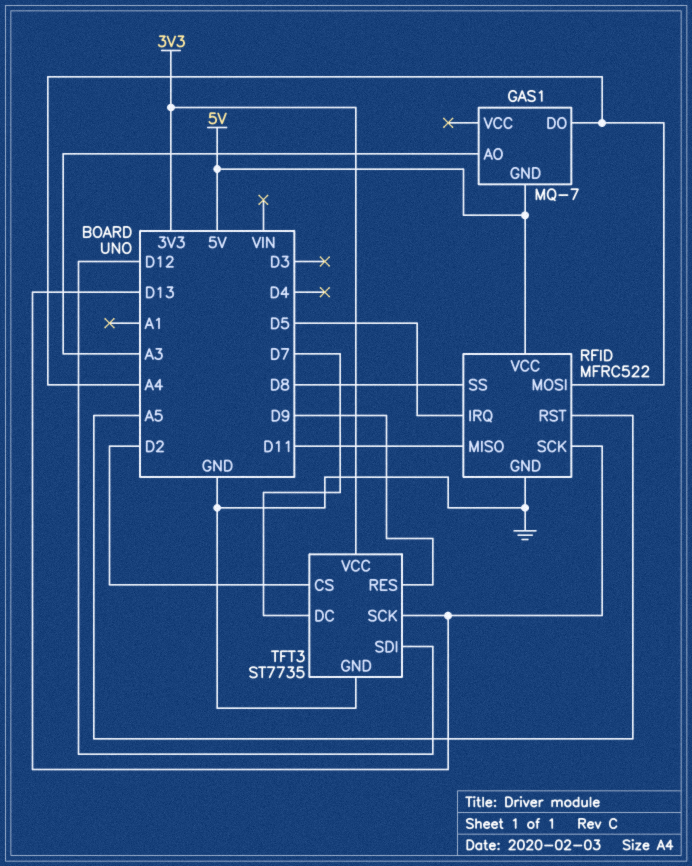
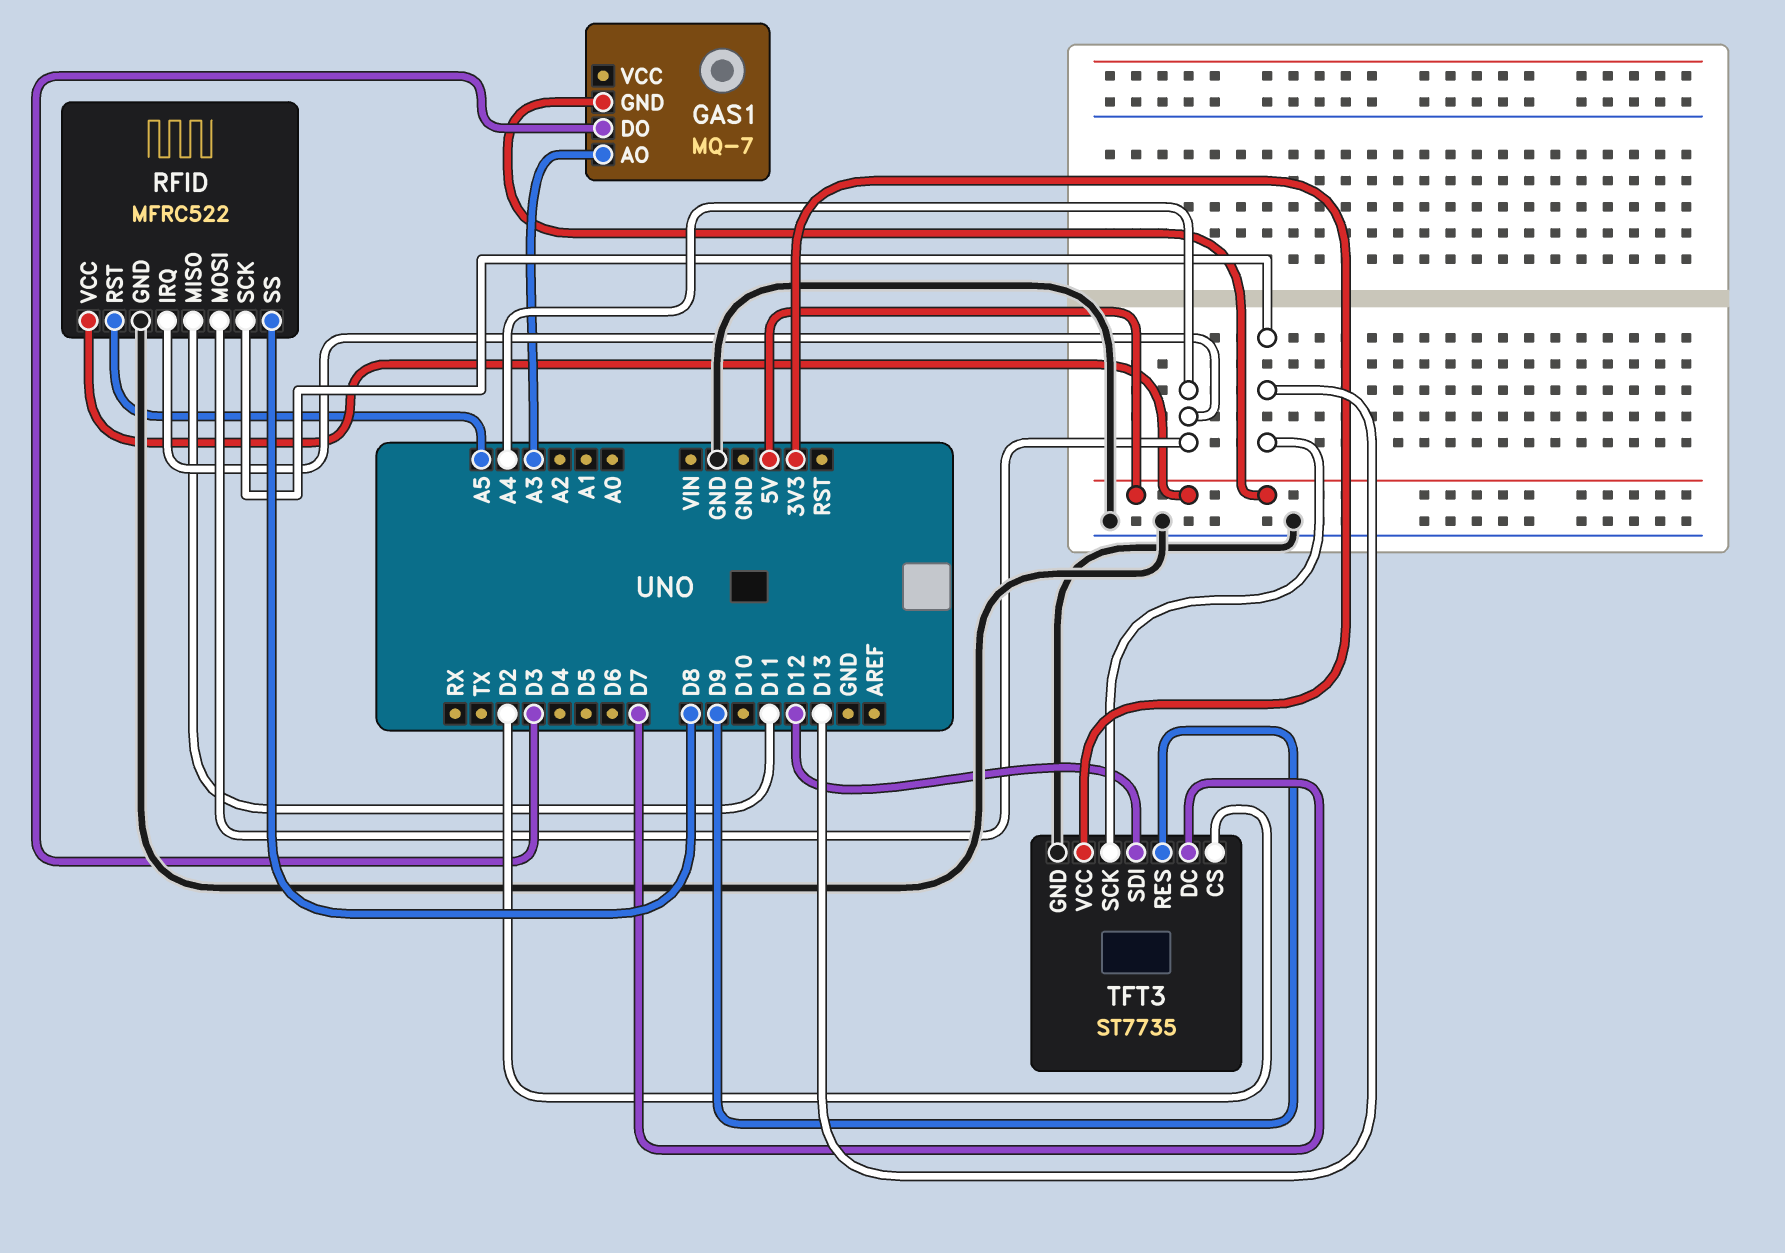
GAS1 pin DO: A4 -> D3
RFID pin IRQ: D5 -> A4

